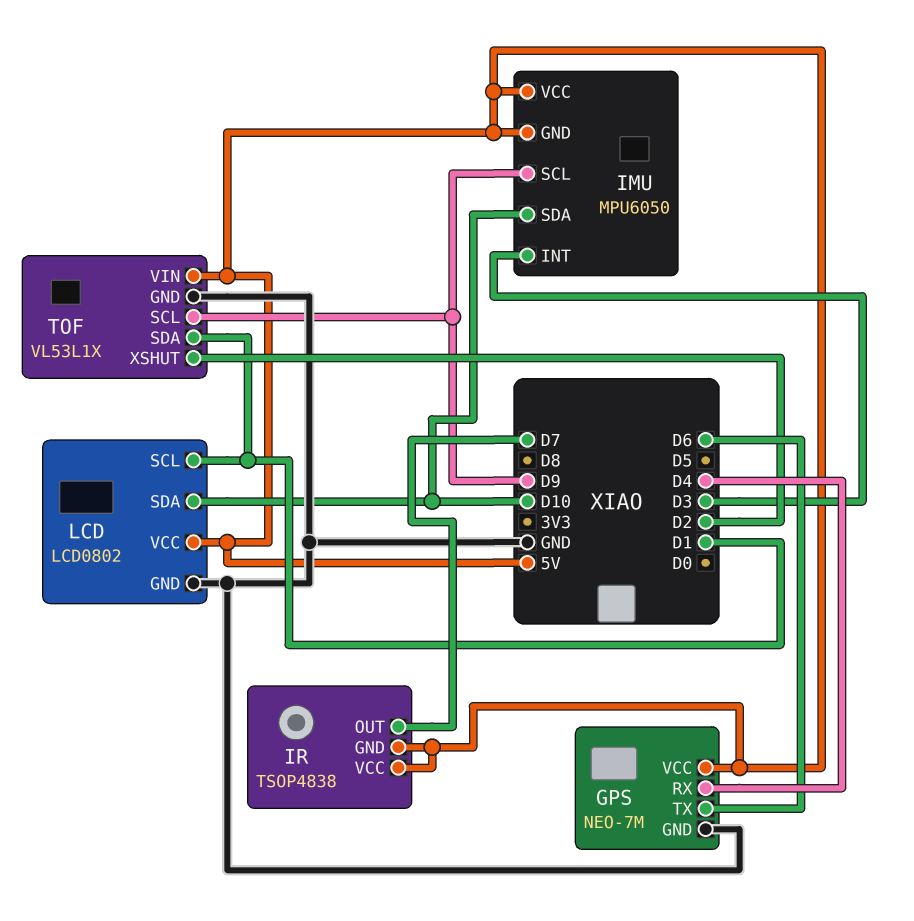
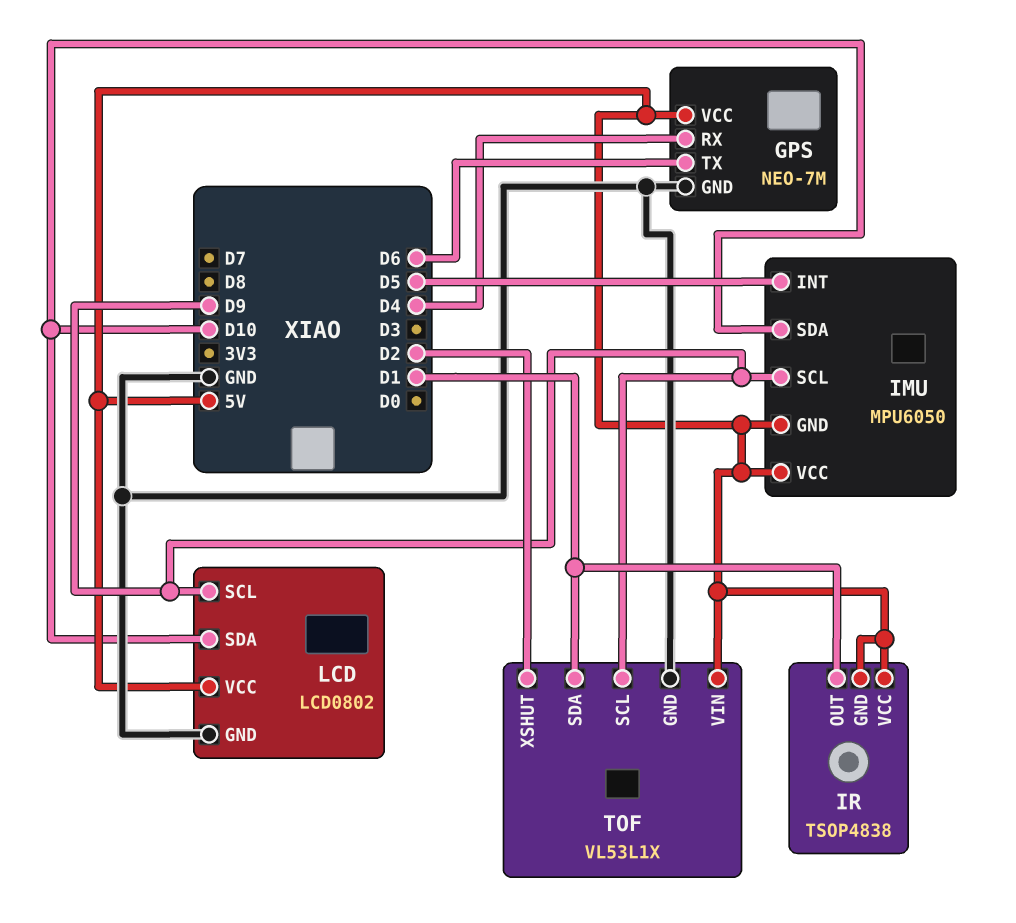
IMU pin INT: D3 -> D5
IR pin OUT: D7 -> D1
LCD pin SCL: D1 -> D9

